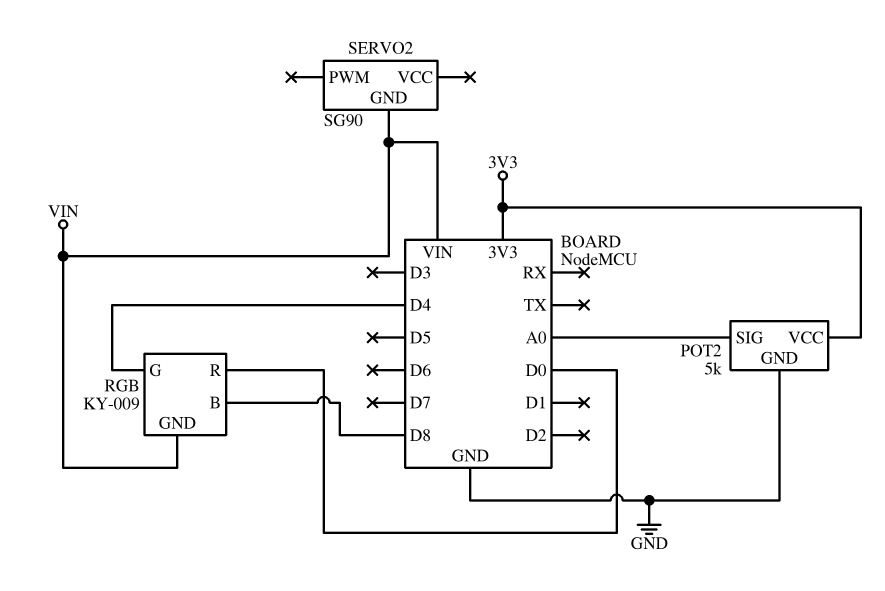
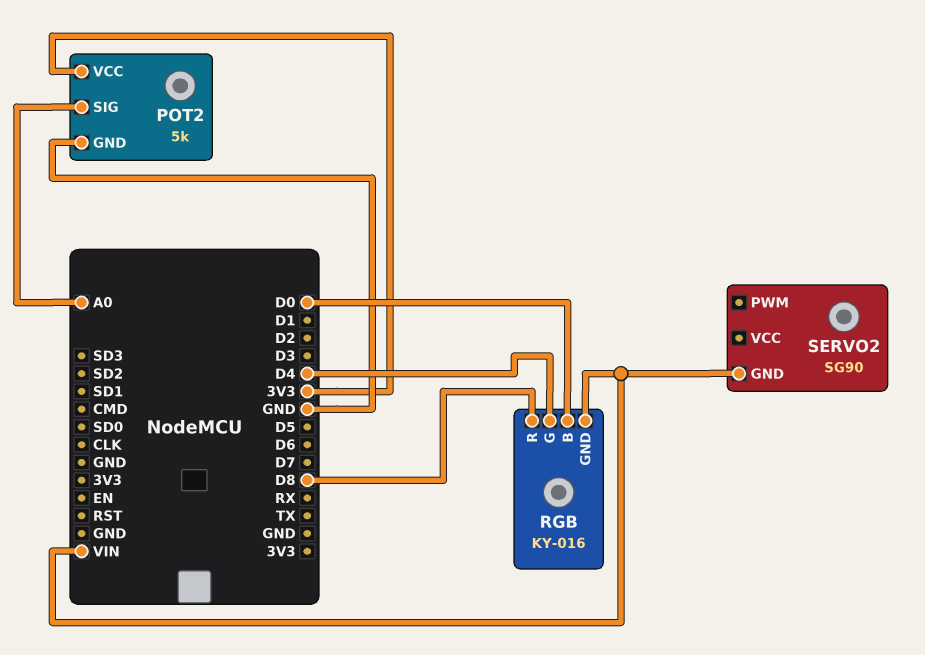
RGB: KY-009 -> KY-016
RGB pin B: D8 -> D0
RGB pin R: D0 -> D8

